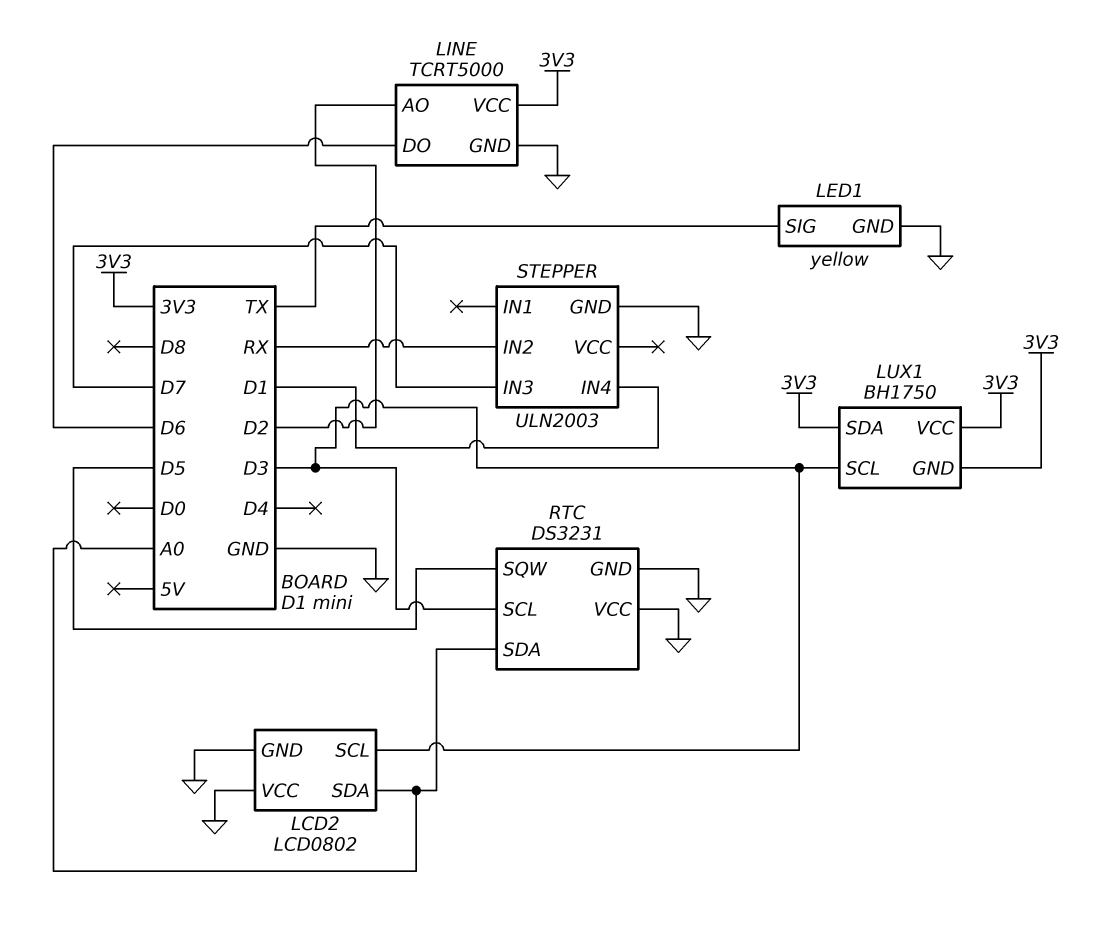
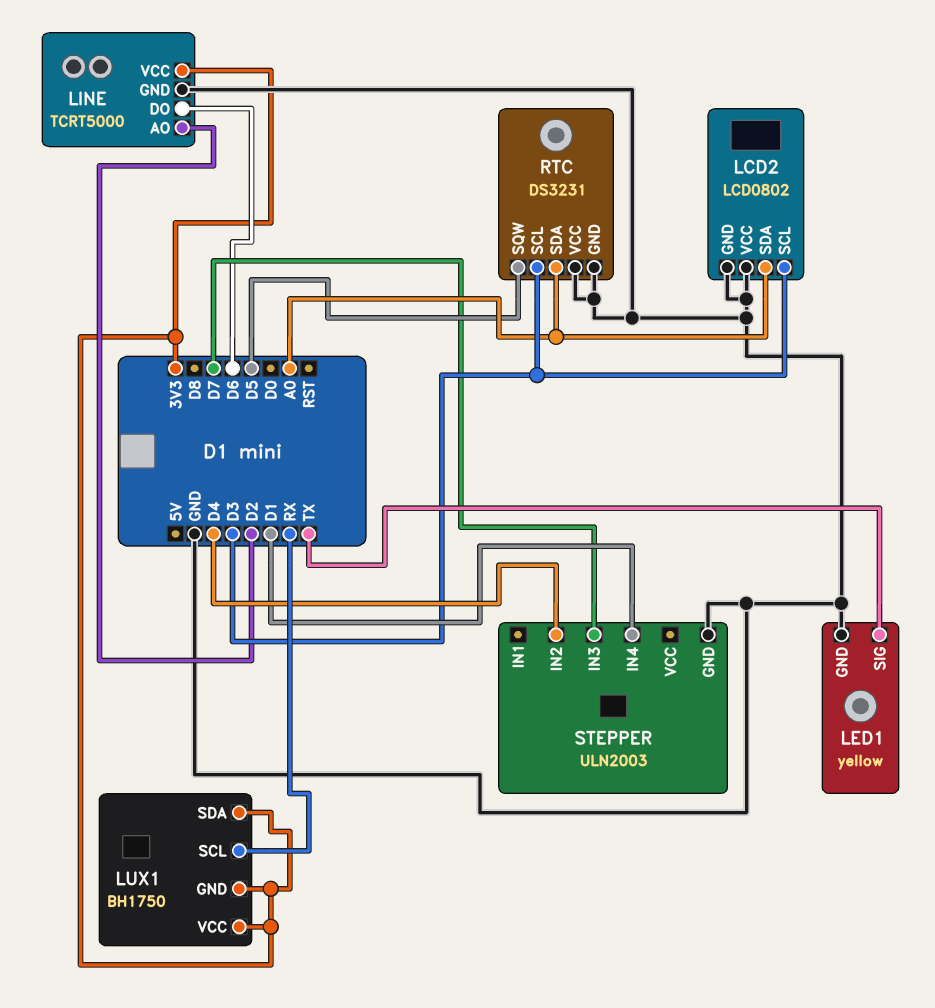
LUX1 pin SCL: D3 -> RX
STEPPER pin IN2: RX -> D4

